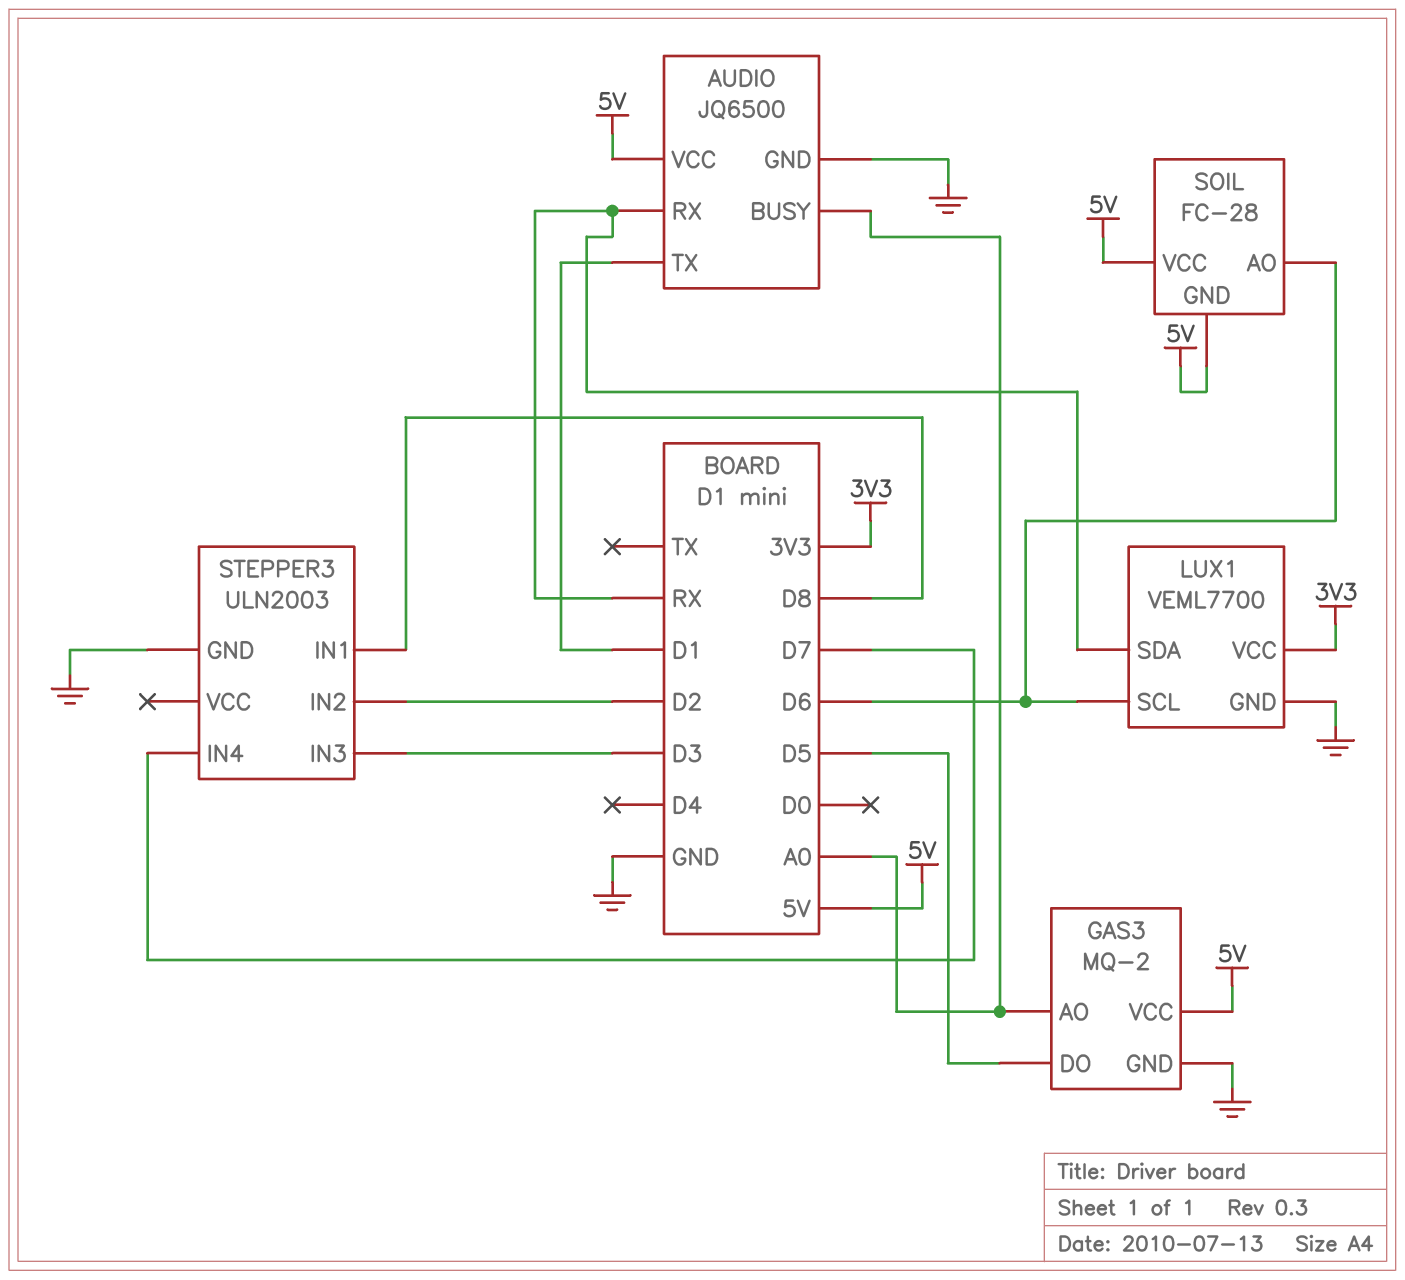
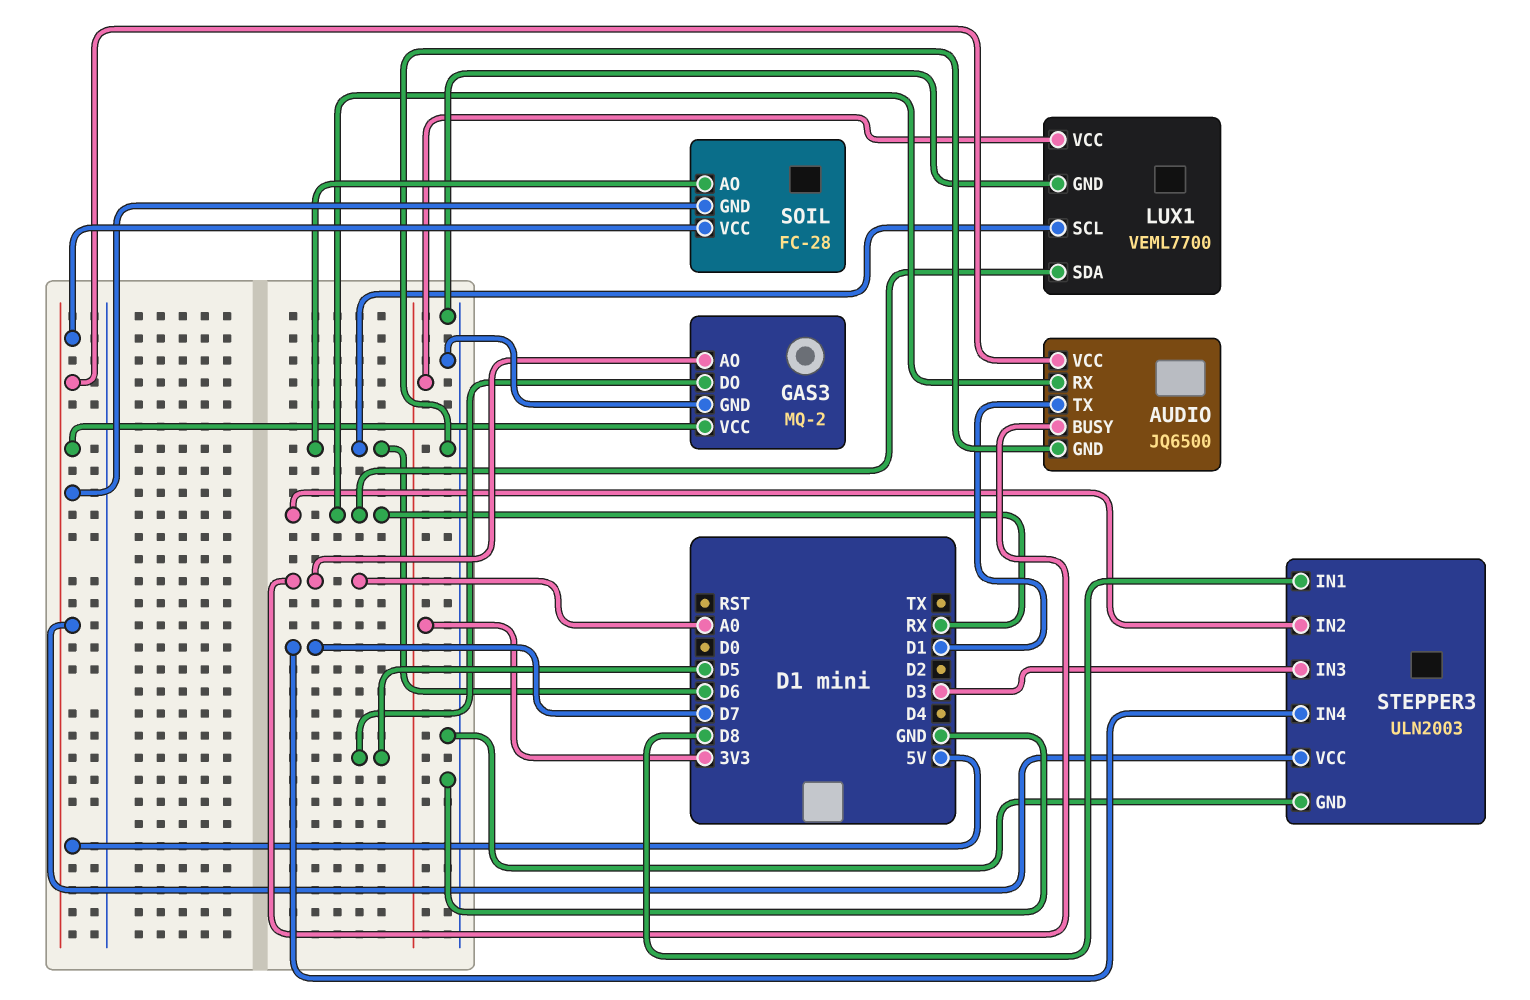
STEPPER3 pin IN2: D2 -> RX
STEPPER3 pin VCC: none -> 5V

